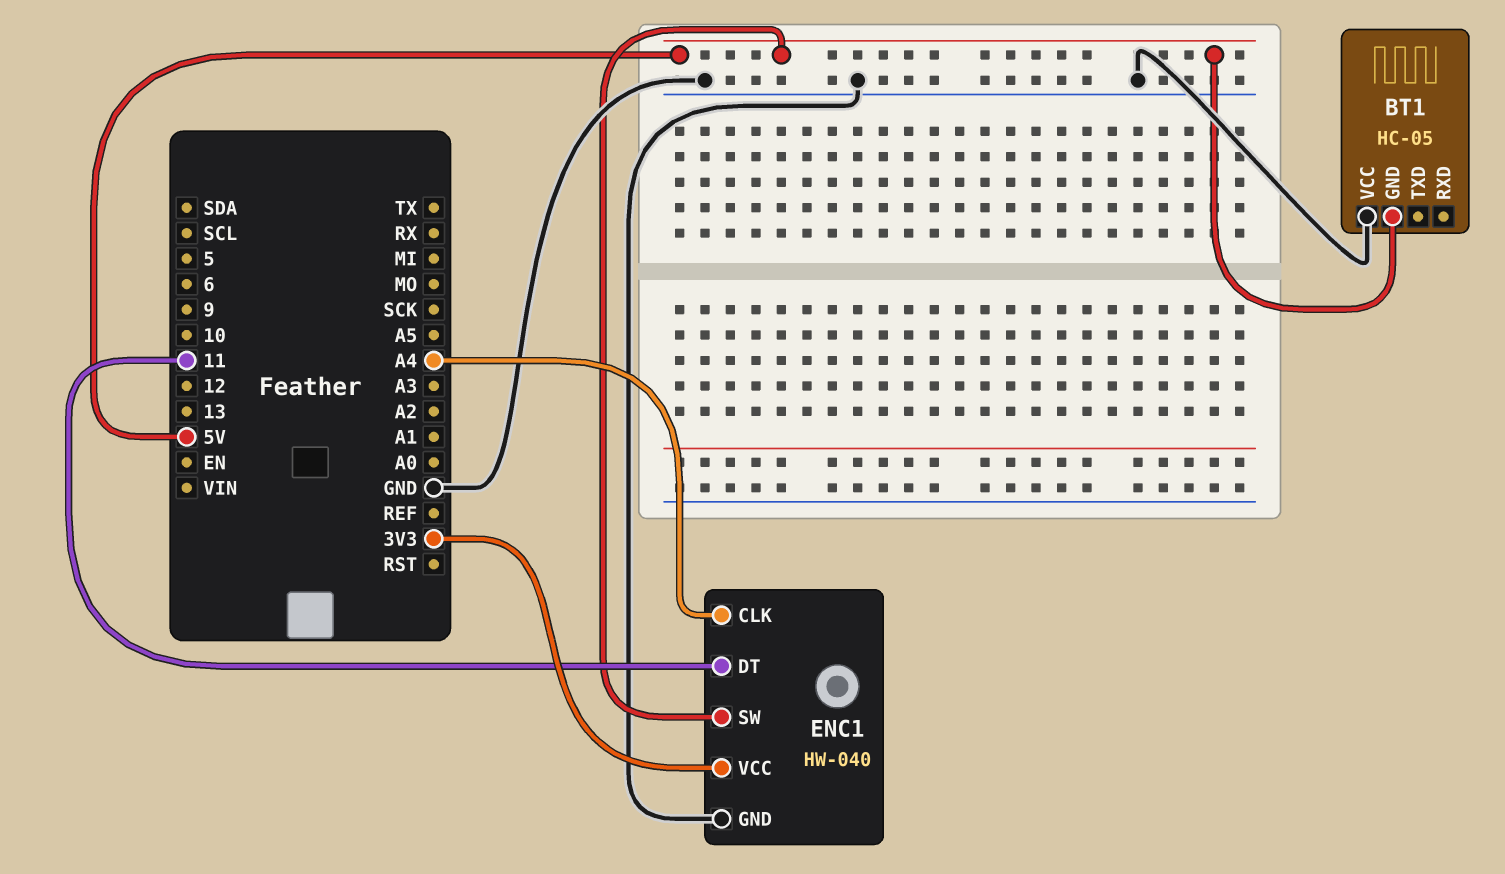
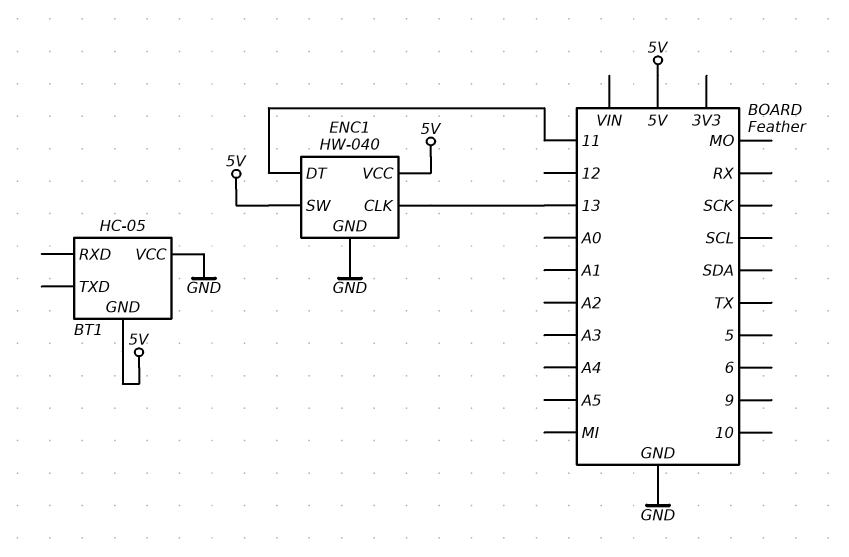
ENC1 pin CLK: A4 -> 13
ENC1 pin VCC: 3V3 -> 5V

